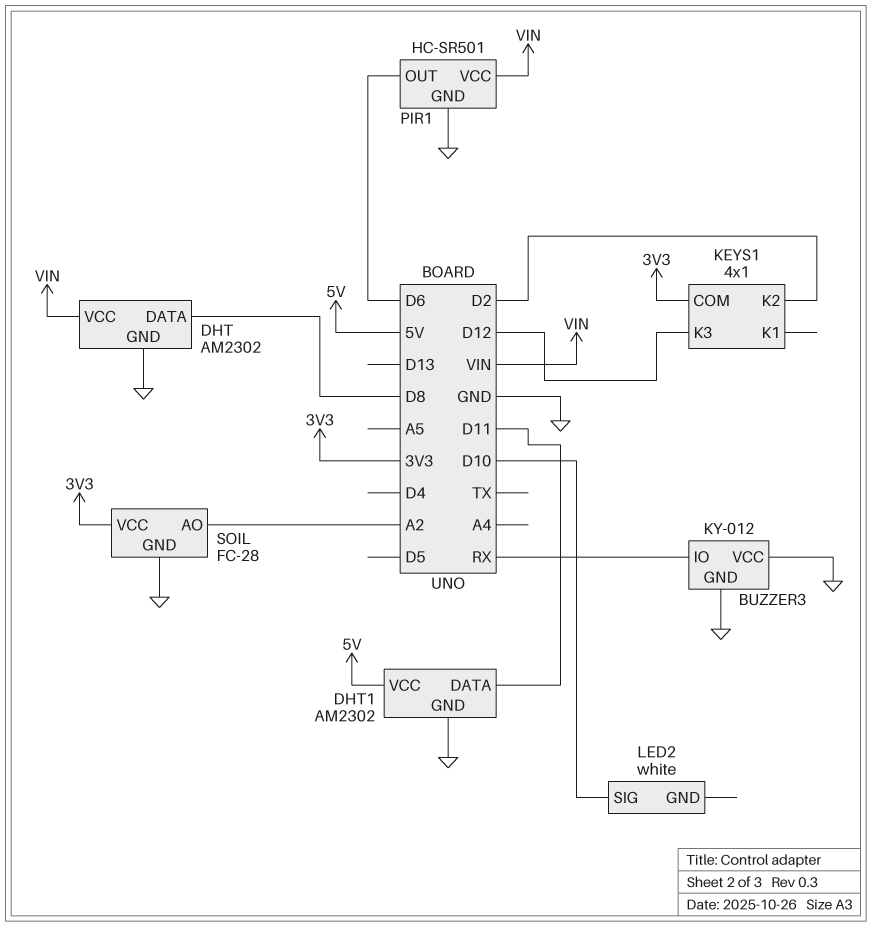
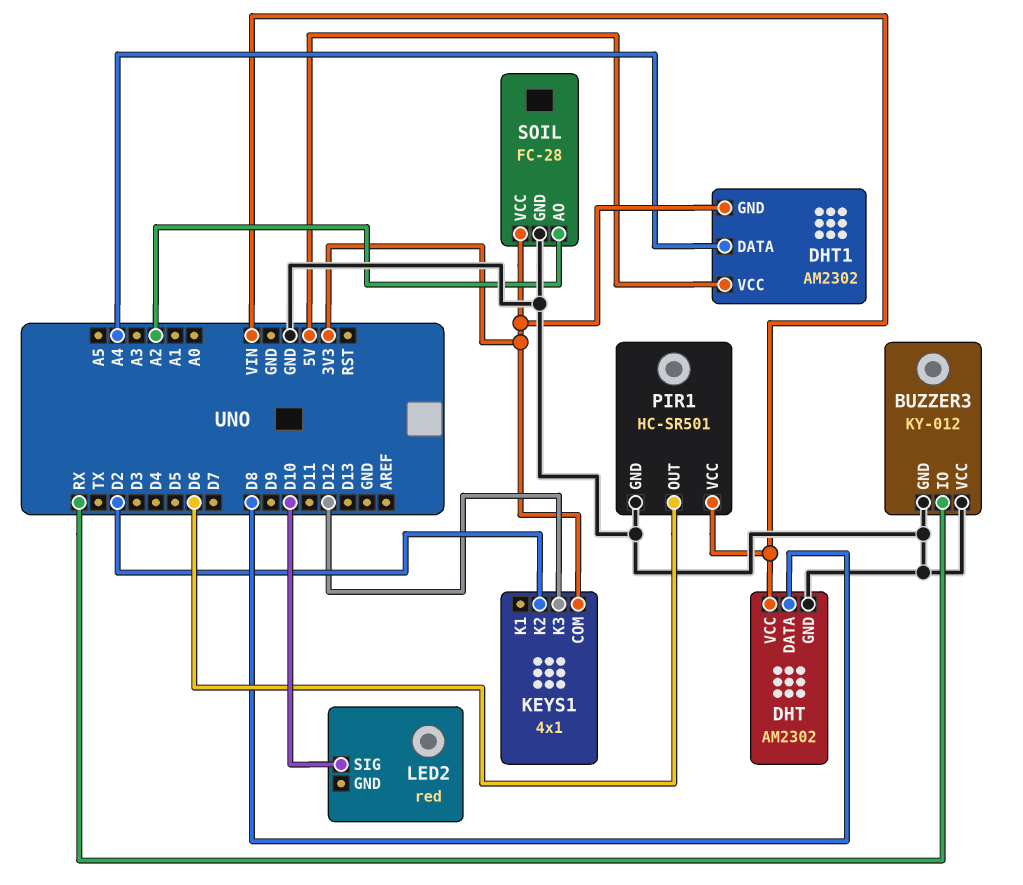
DHT1 pin DATA: D11 -> A4
DHT1 pin GND: GND -> 3V3
LED2: white -> red

